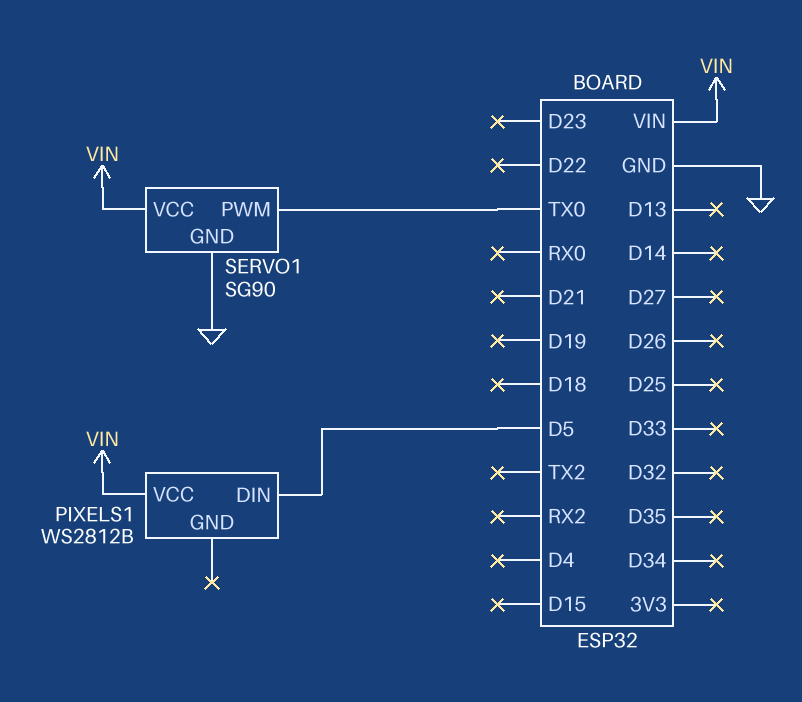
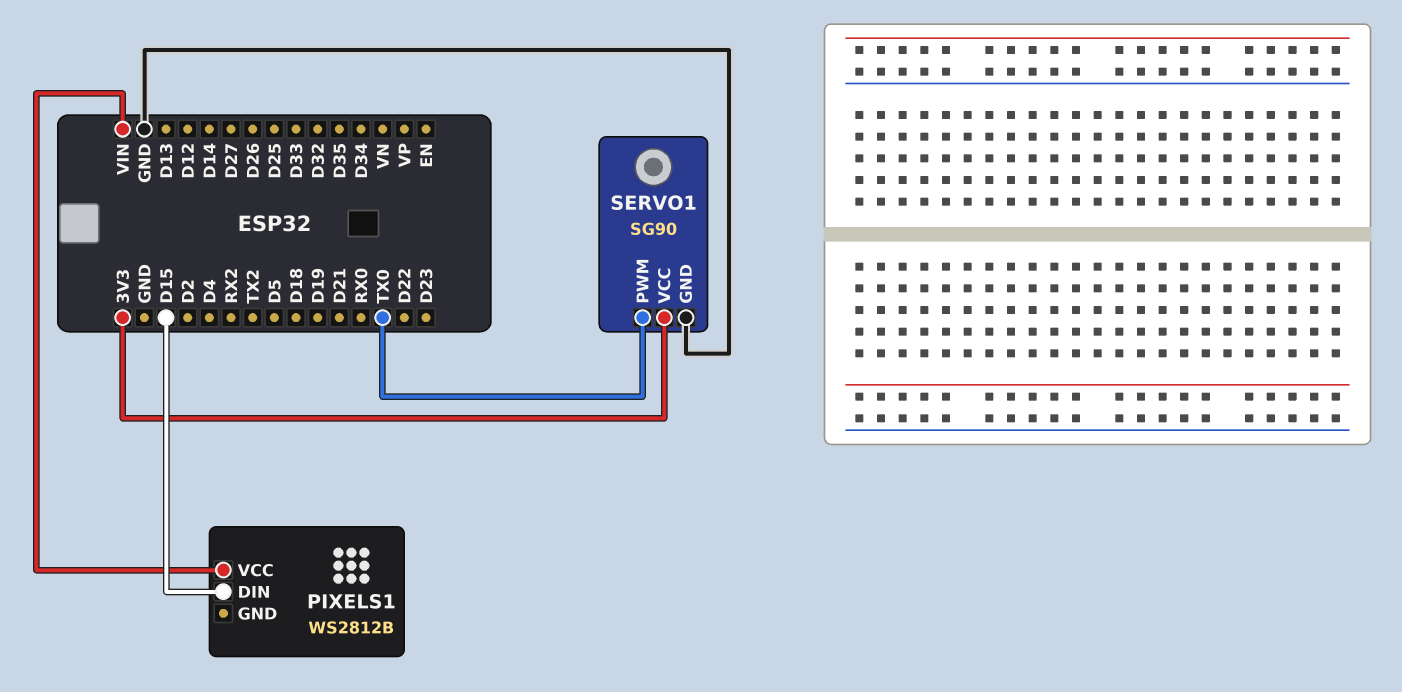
PIXELS1 pin DIN: D5 -> D15
SERVO1 pin VCC: VIN -> 3V3

